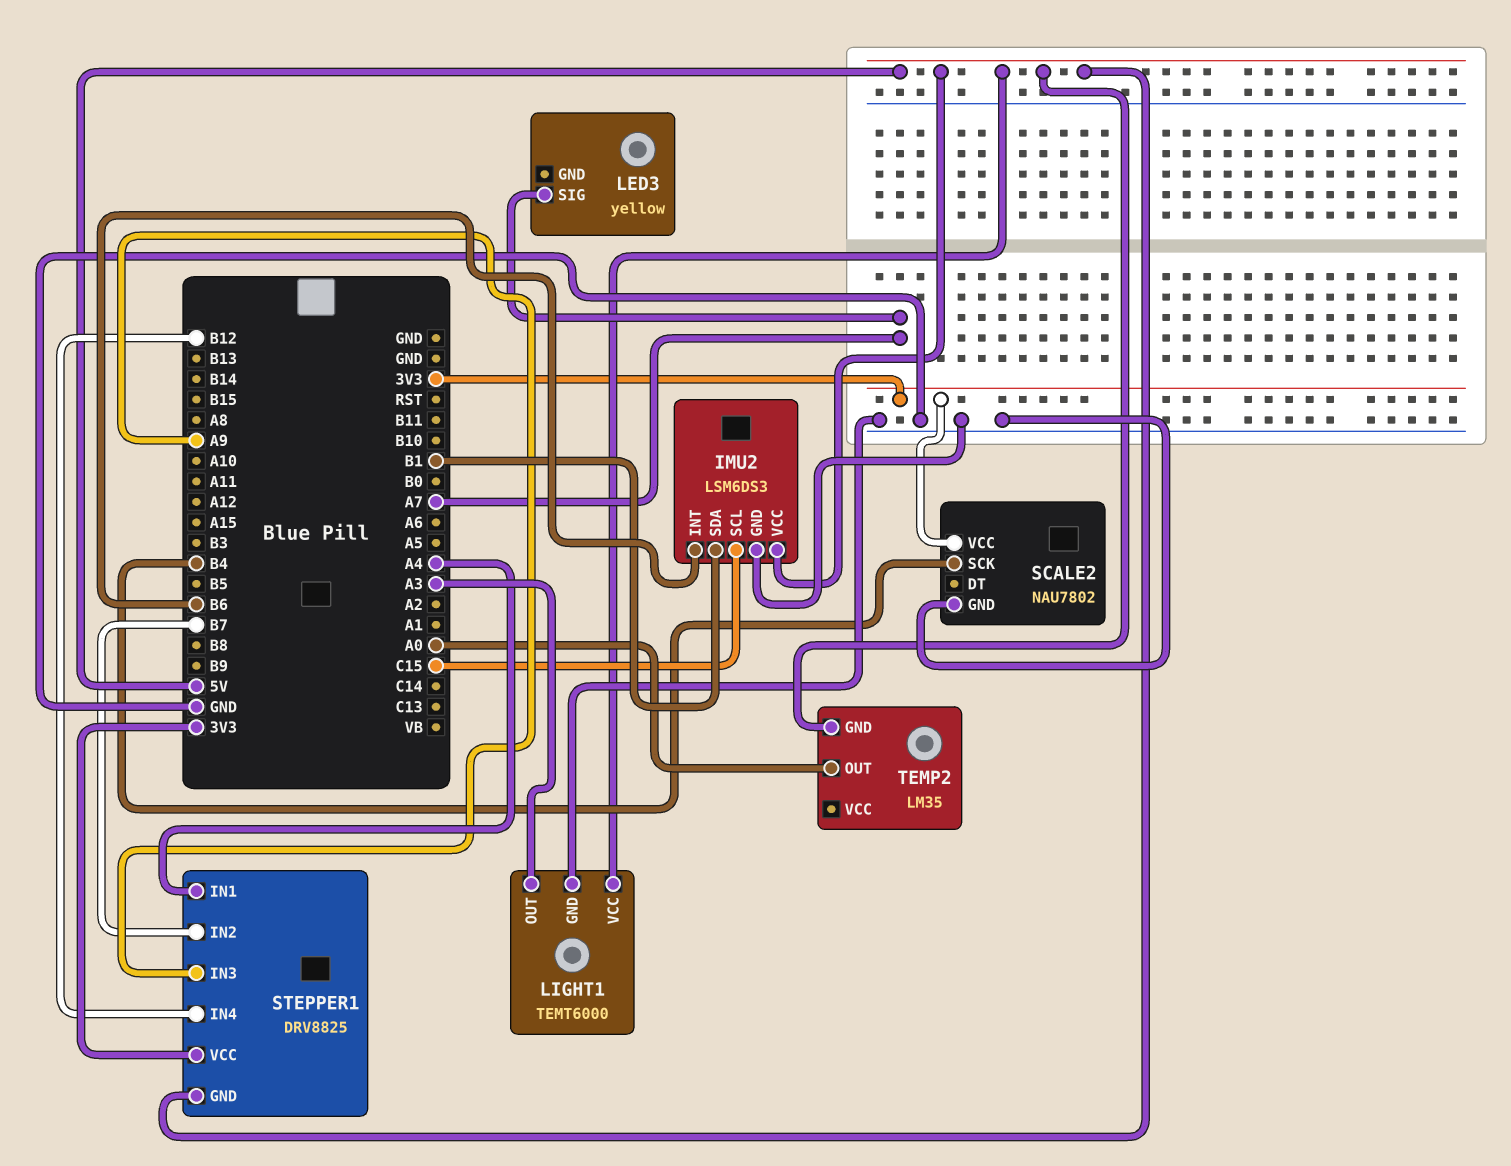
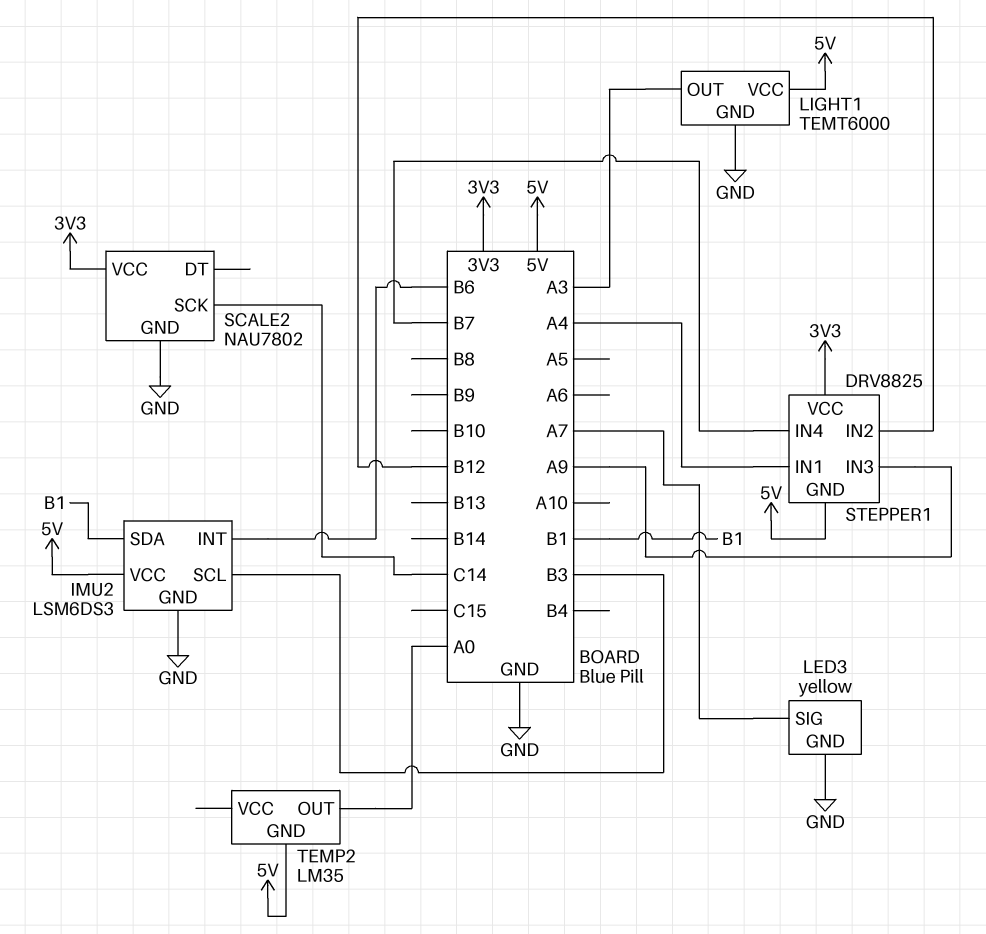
IMU2 pin SCL: C15 -> B3
LED3 pin GND: none -> GND
SCALE2 pin SCK: B4 -> C14
STEPPER1 pin IN2: B7 -> B12
STEPPER1 pin IN4: B12 -> B7

